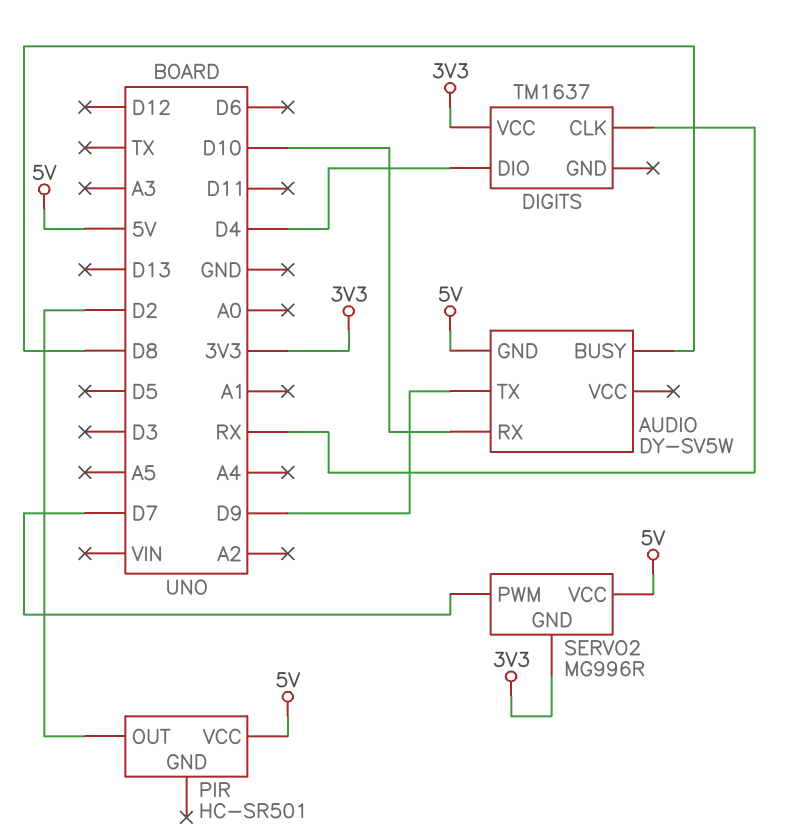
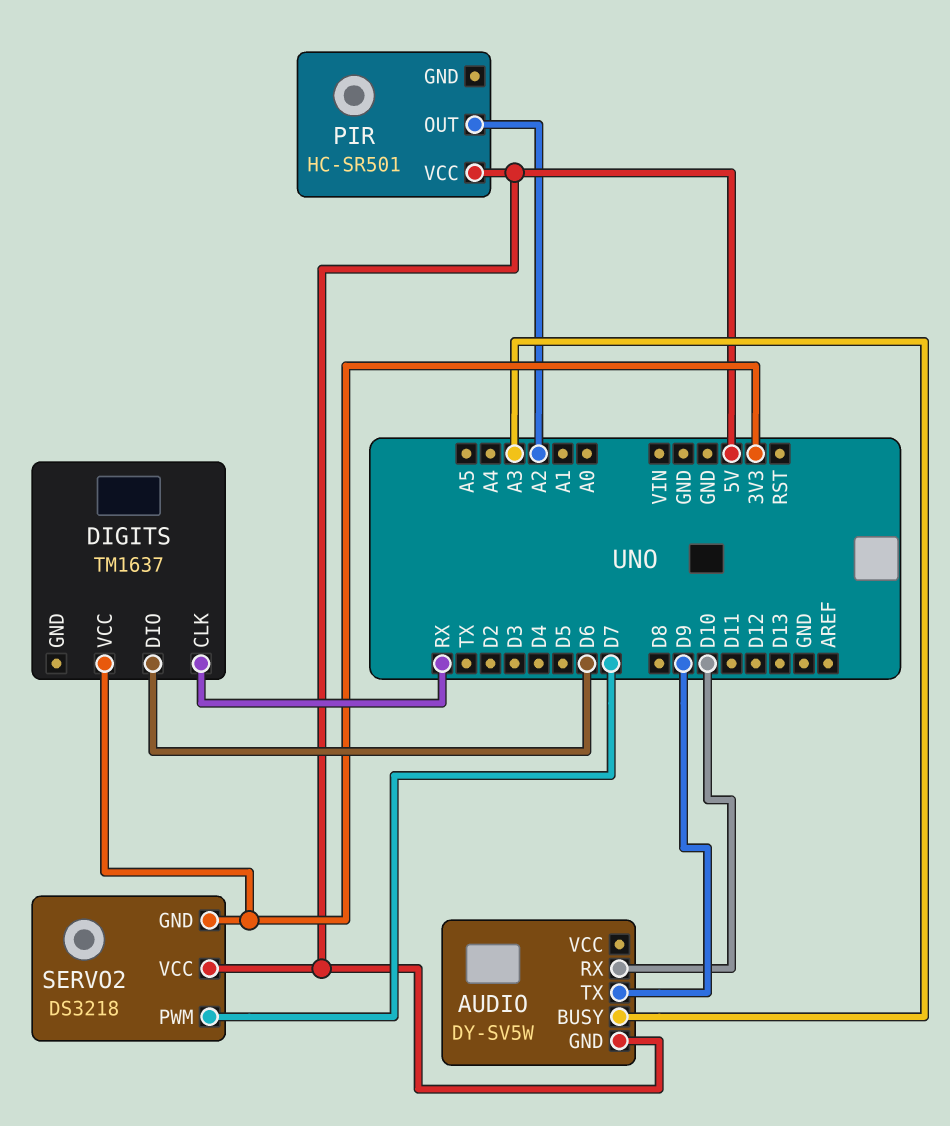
AUDIO pin BUSY: D8 -> A3
DIGITS pin DIO: D4 -> D6
PIR pin OUT: D2 -> A2
SERVO2: MG996R -> DS3218

